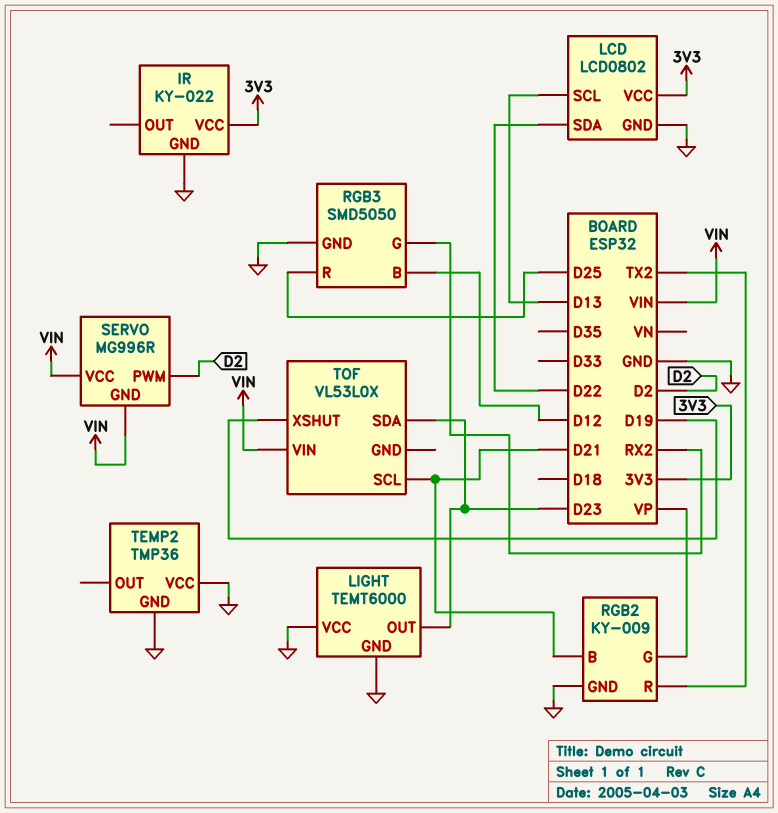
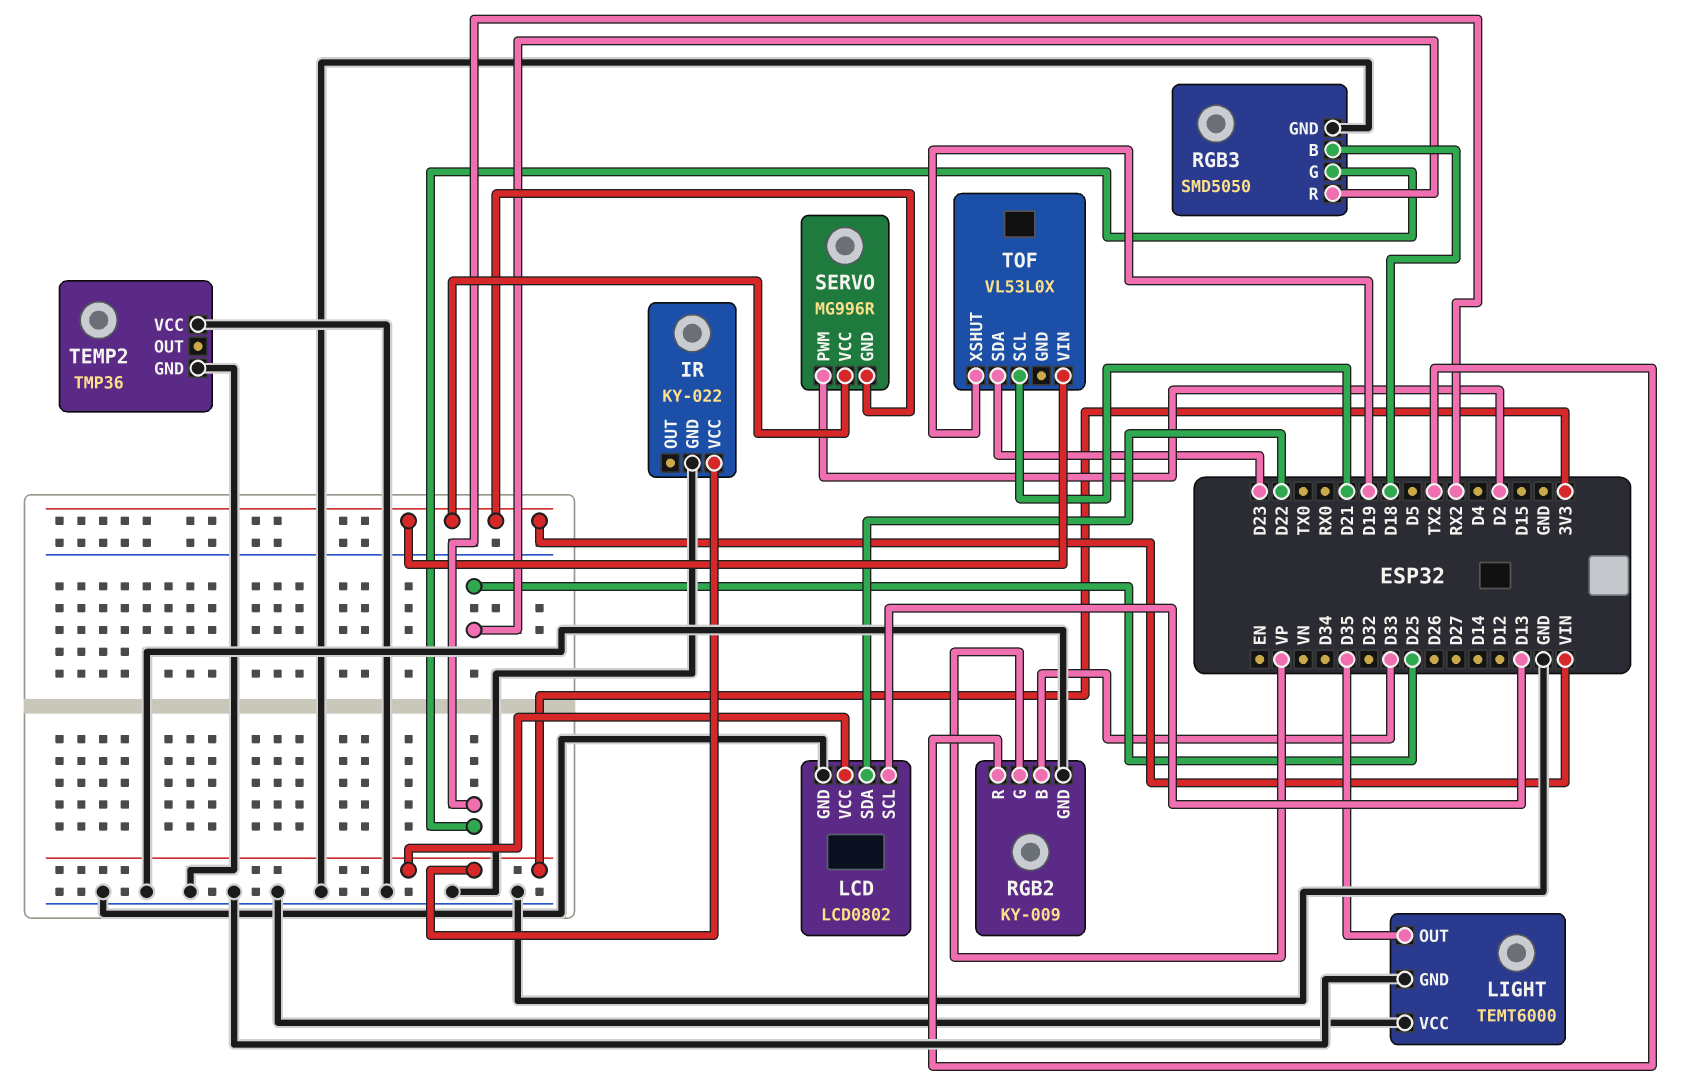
LIGHT pin OUT: D23 -> D35
RGB2 pin B: D21 -> D33
RGB3 pin B: D12 -> D18

